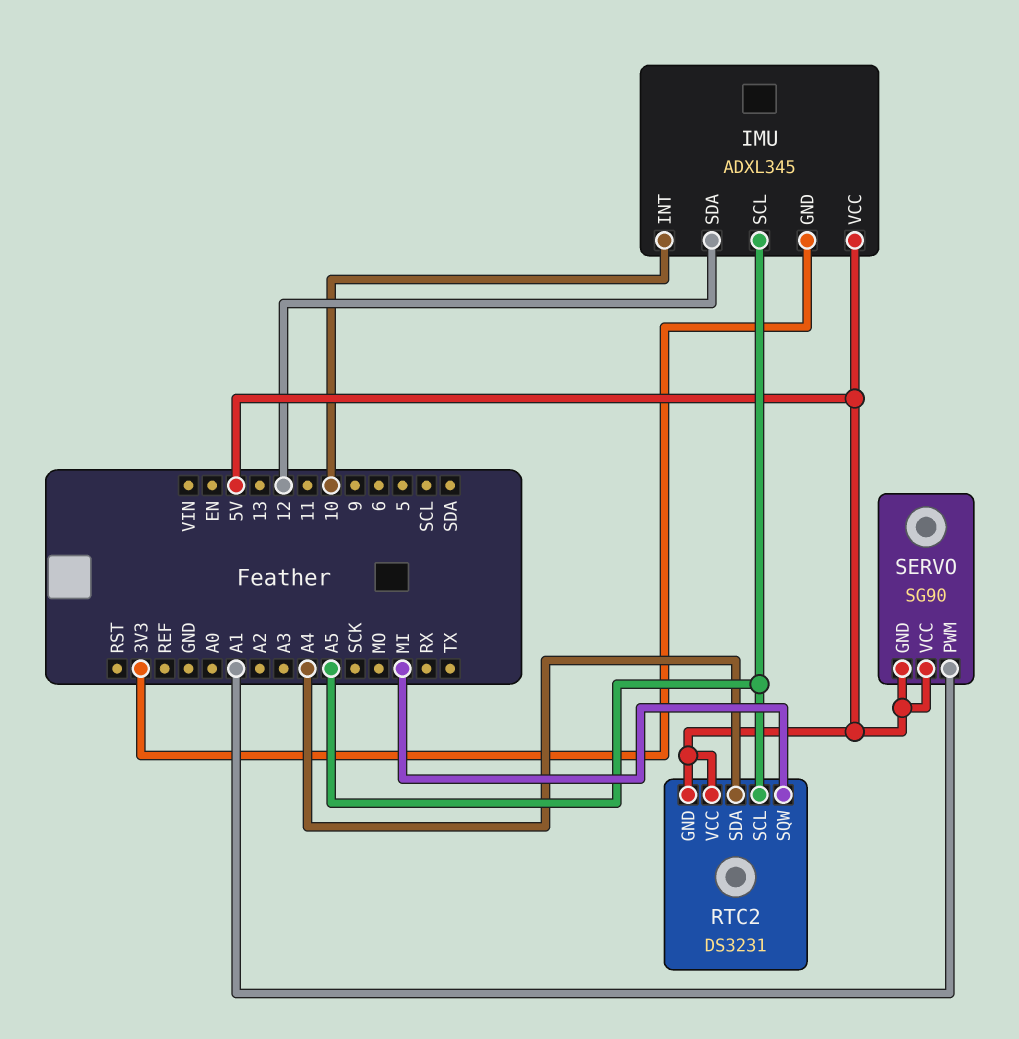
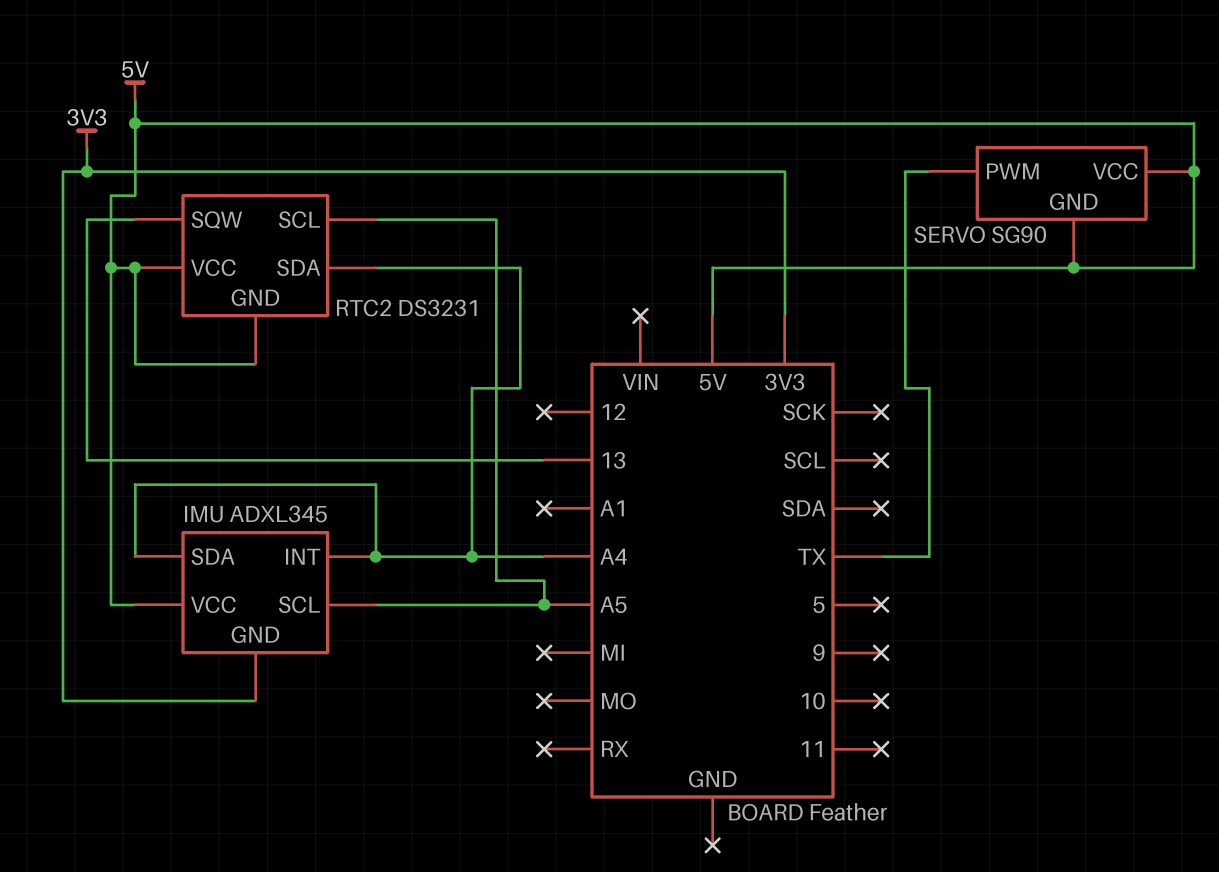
IMU pin INT: 10 -> A4
IMU pin SDA: 12 -> A4
RTC2 pin SQW: MI -> 13
SERVO pin PWM: A1 -> TX

